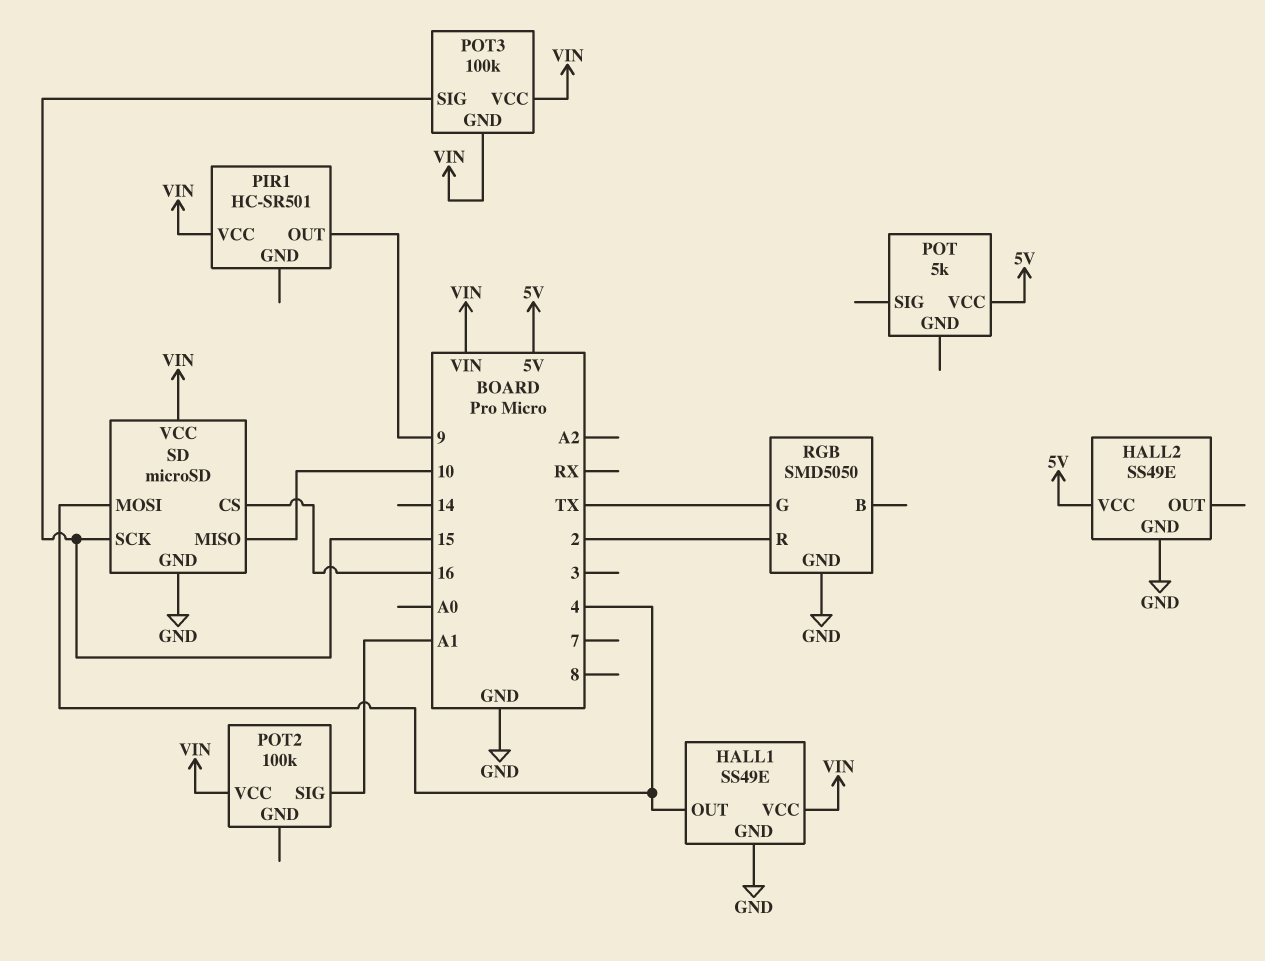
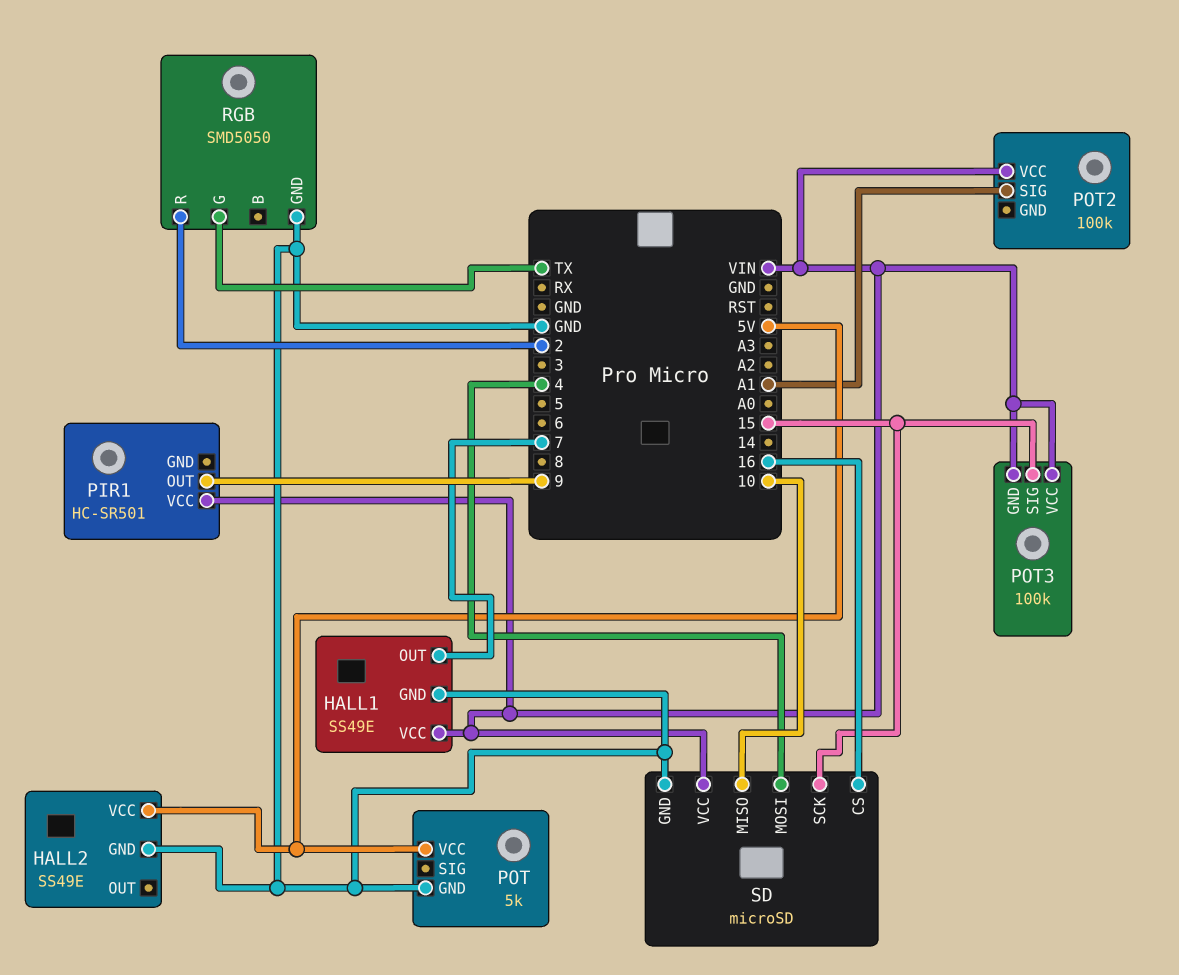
HALL1 pin OUT: 4 -> 7
POT pin GND: none -> GND

